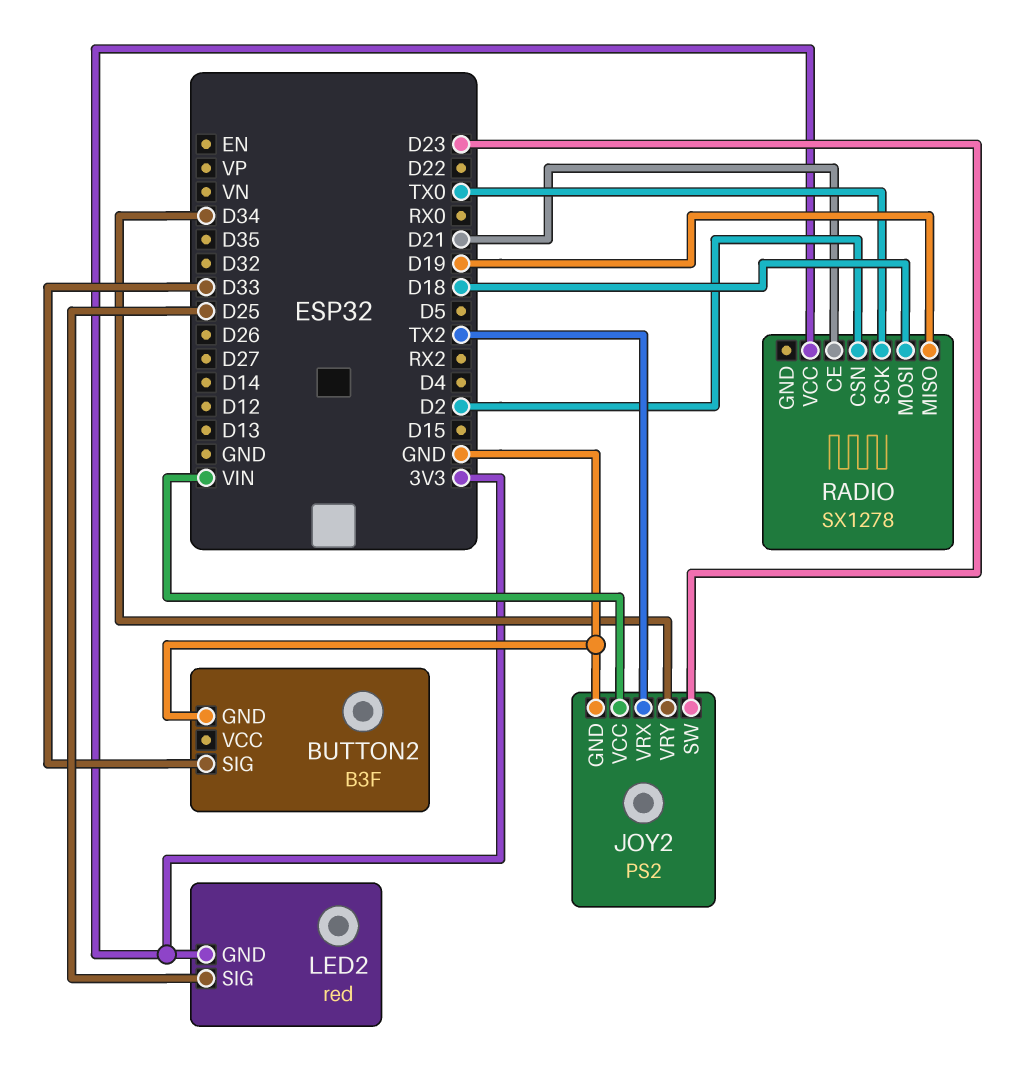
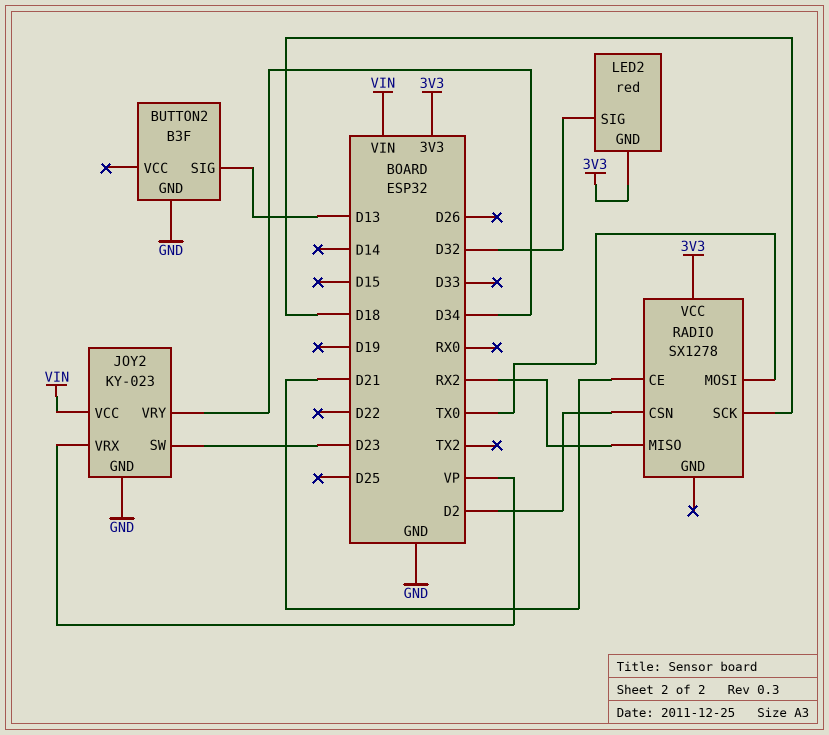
BUTTON2 pin SIG: D33 -> D13
JOY2: PS2 -> KY-023
JOY2 pin VRX: TX2 -> VP
LED2 pin SIG: D25 -> D32
RADIO pin MISO: D19 -> RX2
RADIO pin MOSI: D18 -> TX0
RADIO pin SCK: TX0 -> D18

